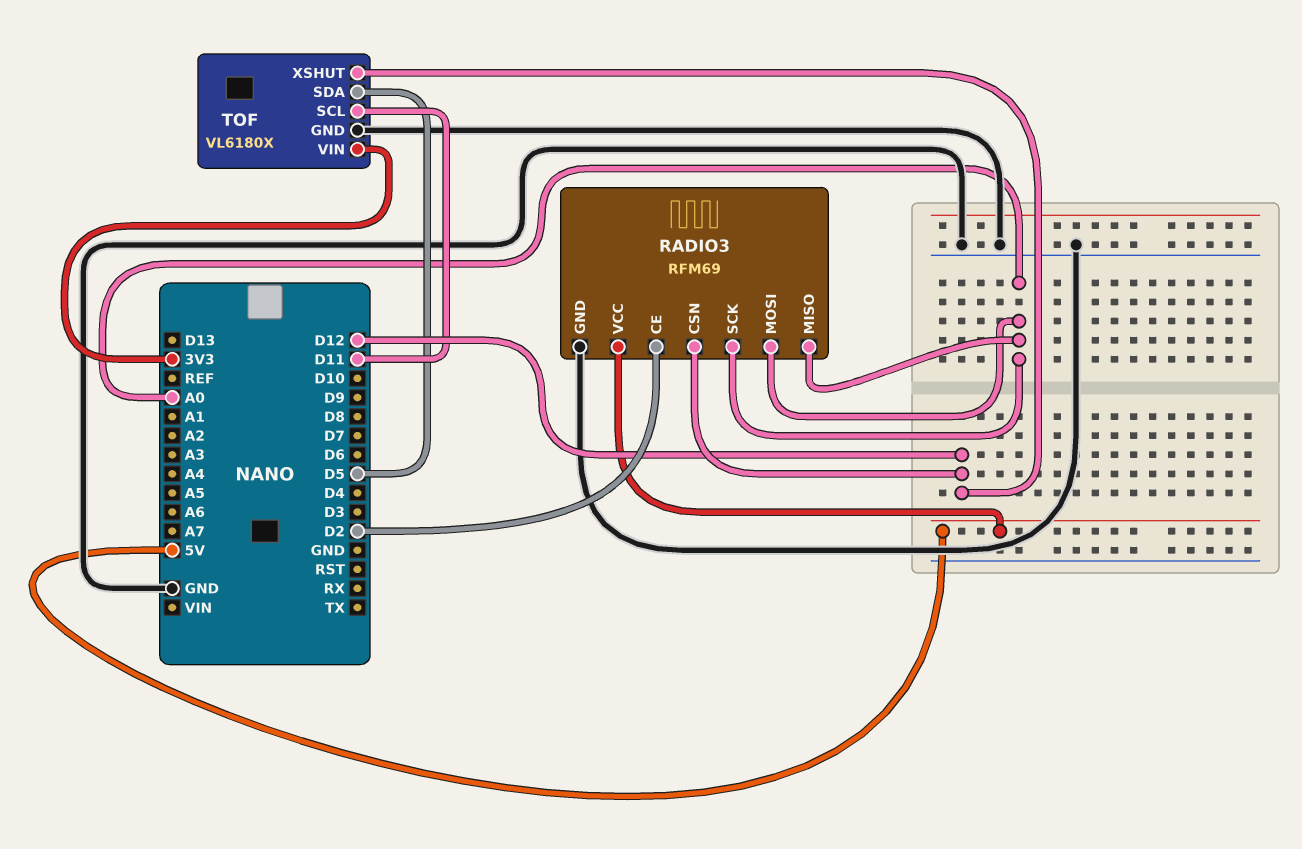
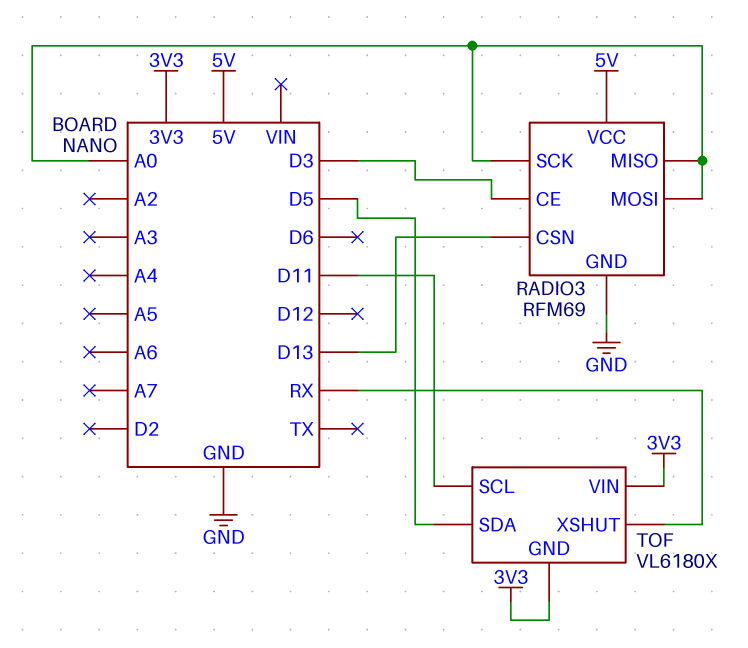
RADIO3 pin CE: D2 -> D3
RADIO3 pin CSN: D12 -> D13
TOF pin GND: GND -> 3V3
TOF pin XSHUT: D12 -> RX

